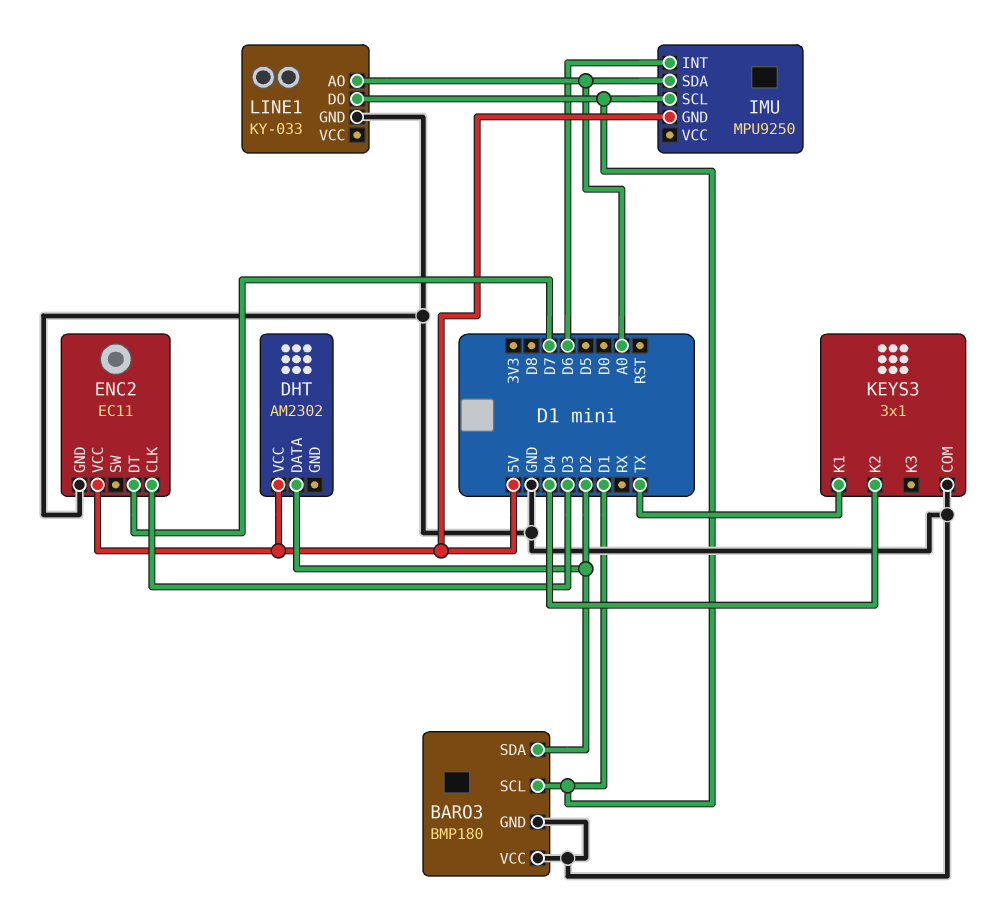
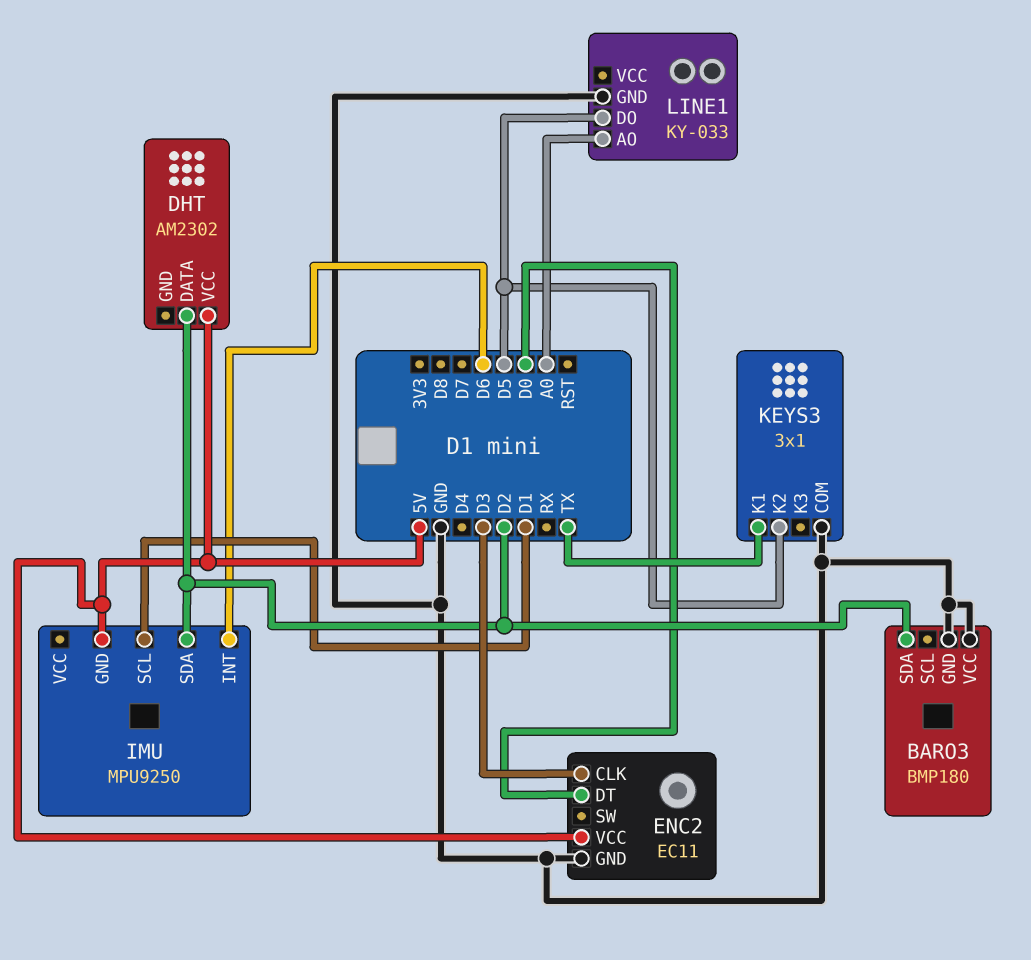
BARO3 pin SCL: D1 -> none
ENC2 pin DT: D7 -> D0
IMU pin SDA: A0 -> D2
KEYS3 pin K2: D4 -> D5
LINE1 pin DO: D1 -> D5

